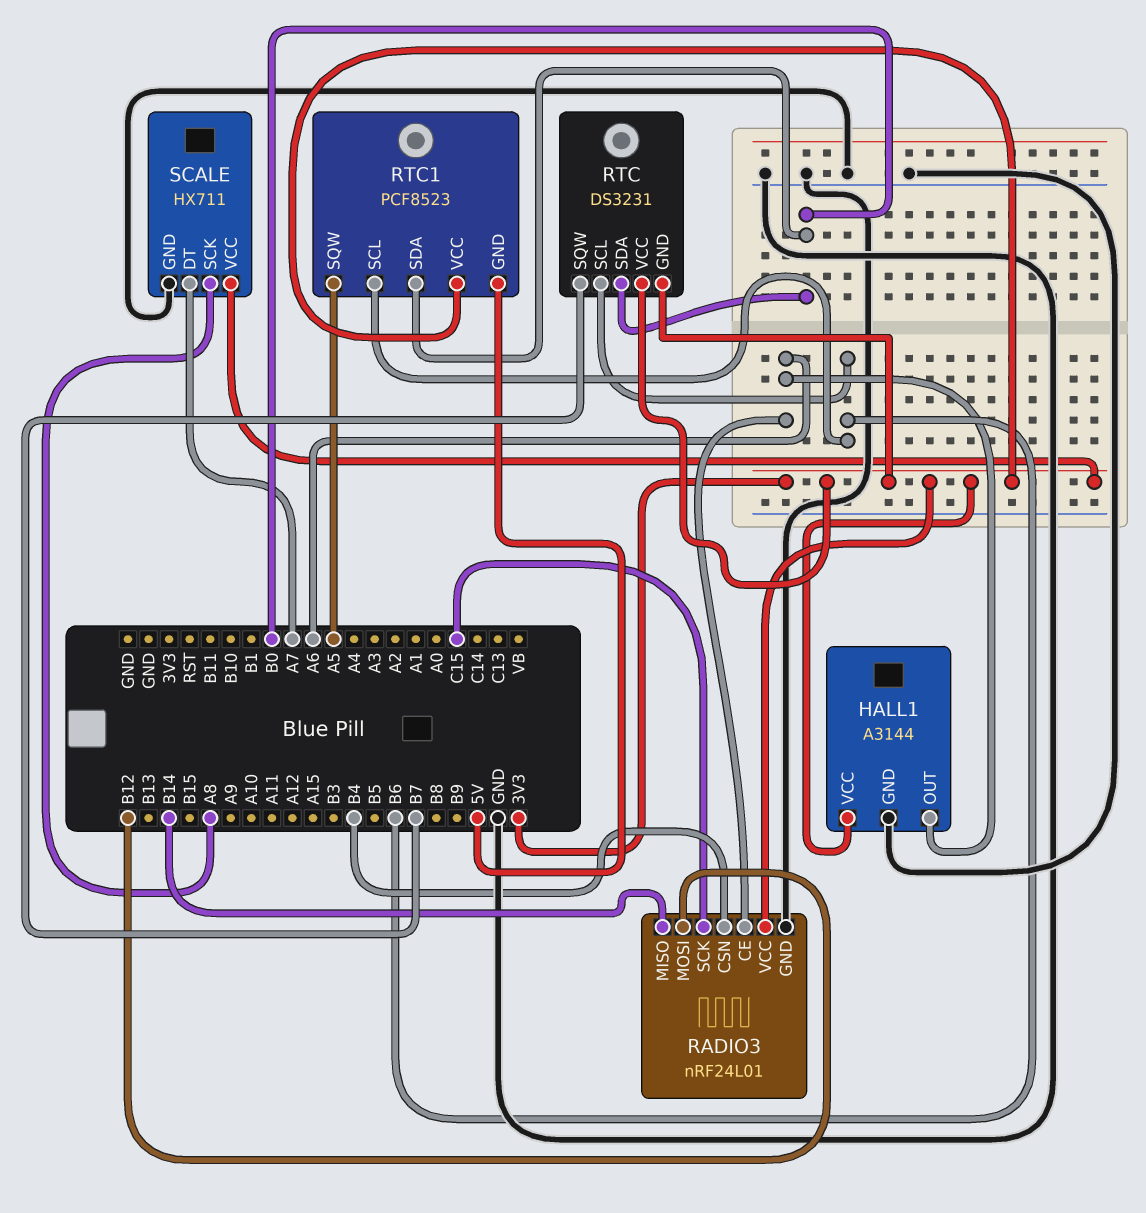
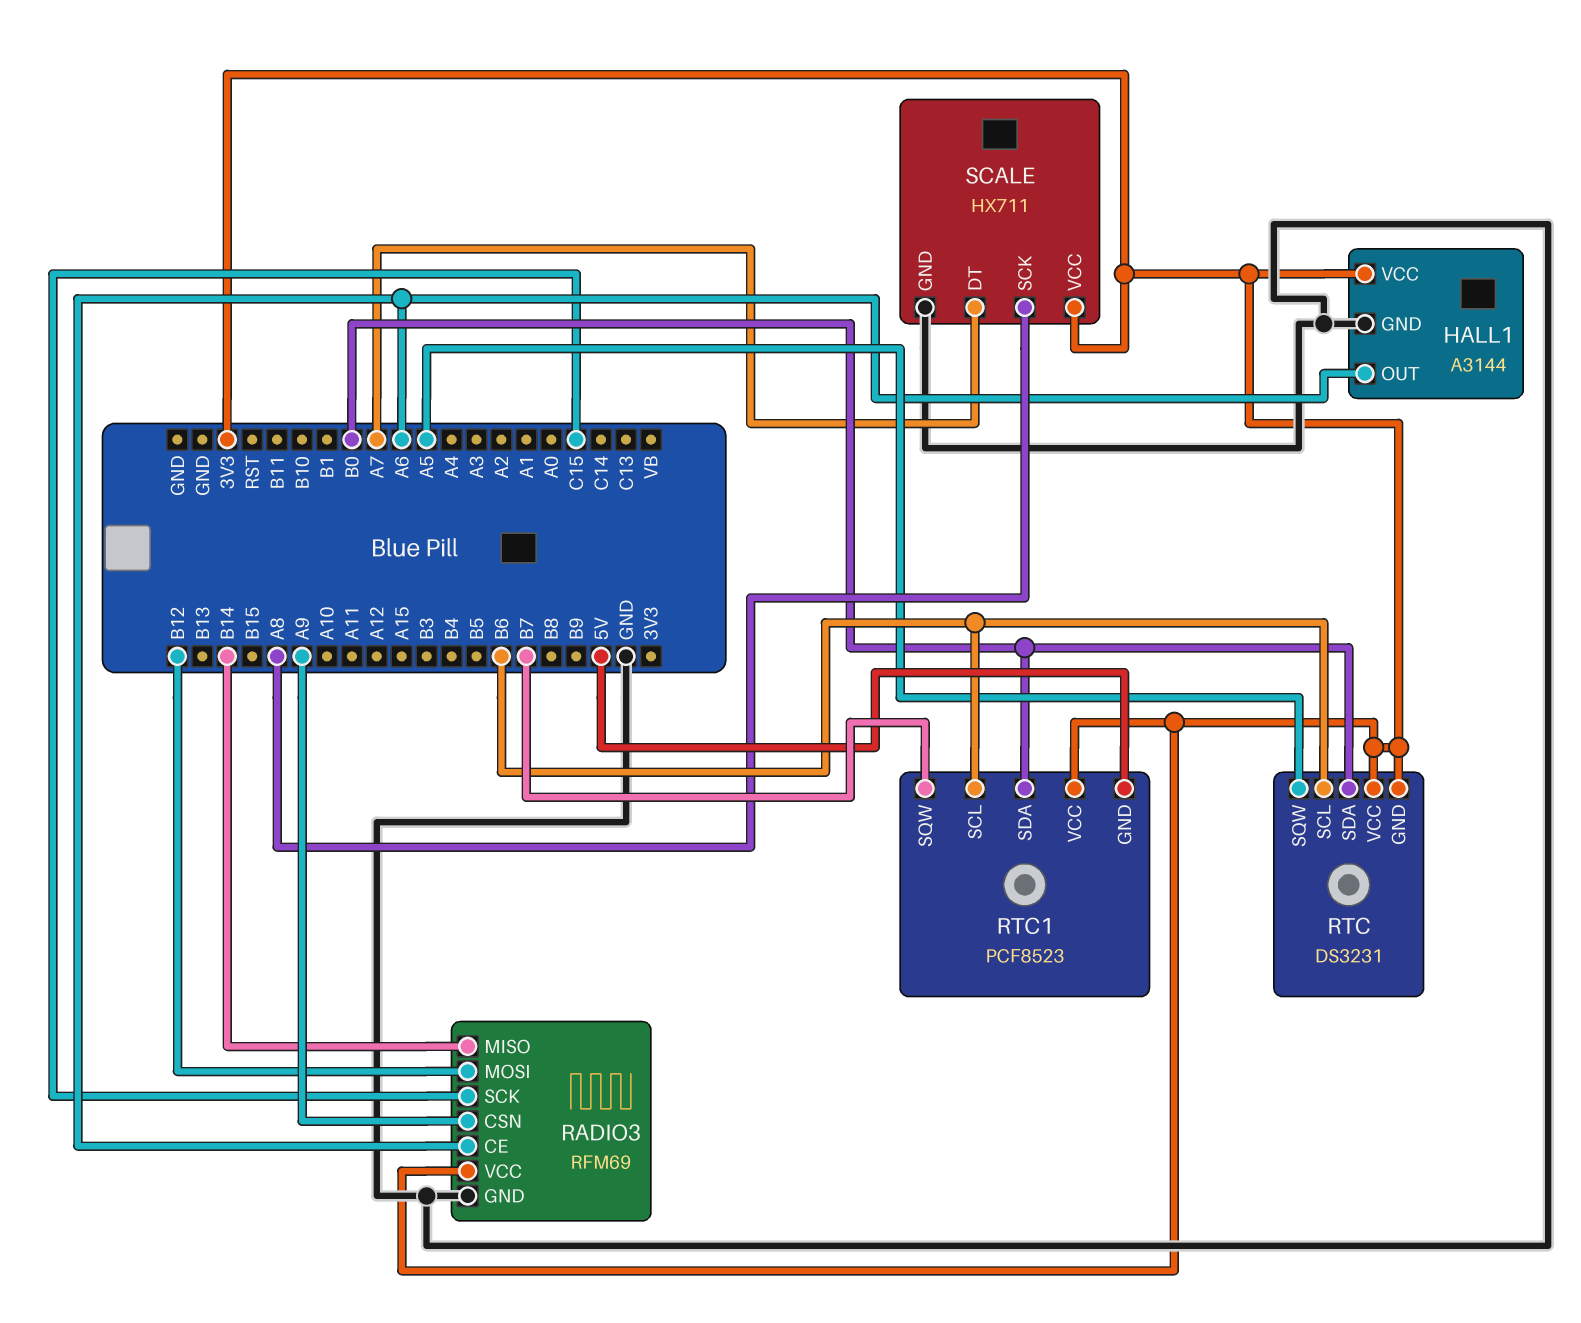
RADIO3: nRF24L01 -> RFM69
RADIO3 pin CSN: B4 -> A9
RTC pin SQW: B7 -> A5
RTC1 pin SQW: A5 -> B7

